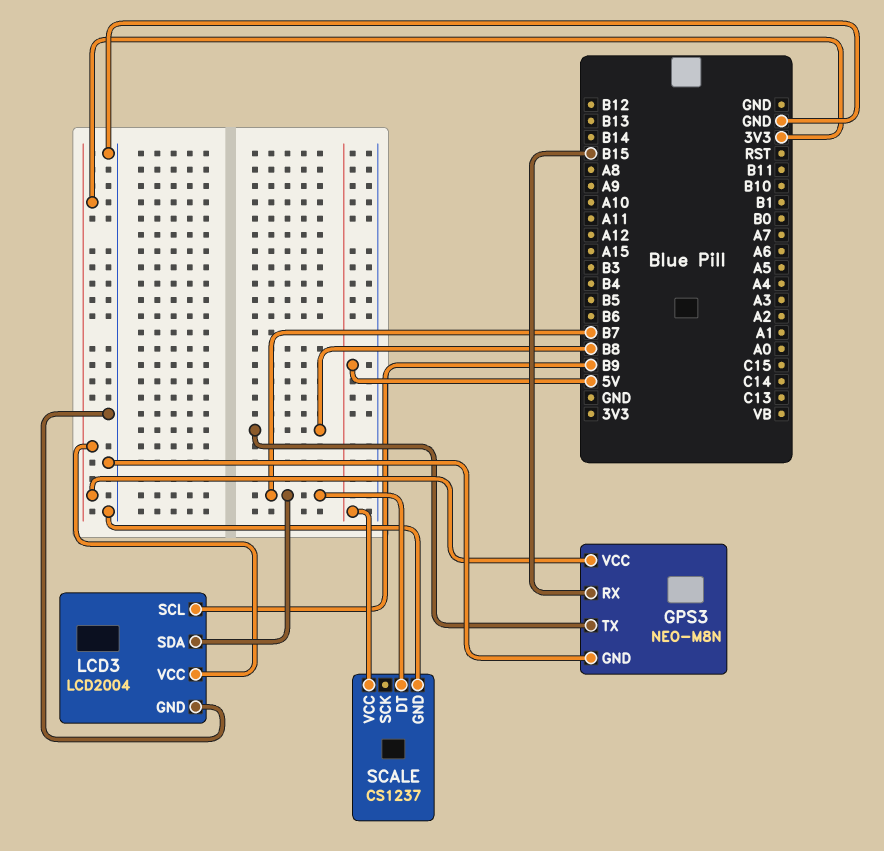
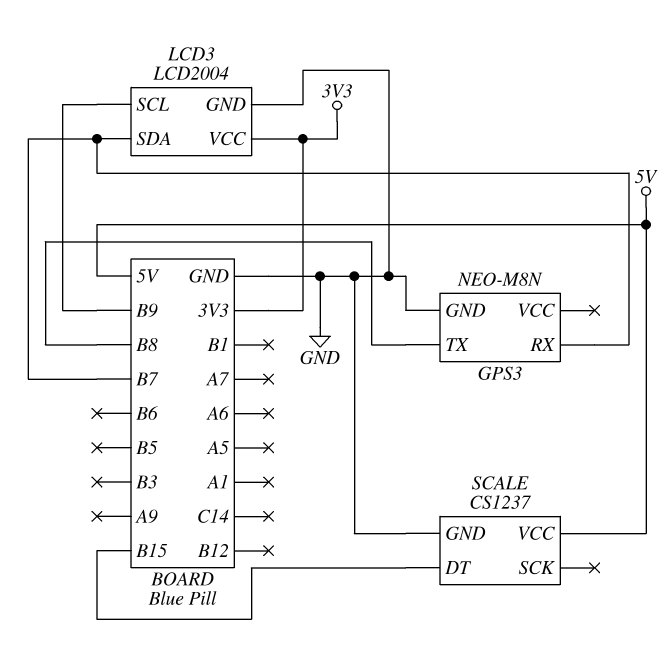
GPS3 pin RX: B15 -> B7
GPS3 pin VCC: 3V3 -> none
SCALE pin DT: B7 -> B15

